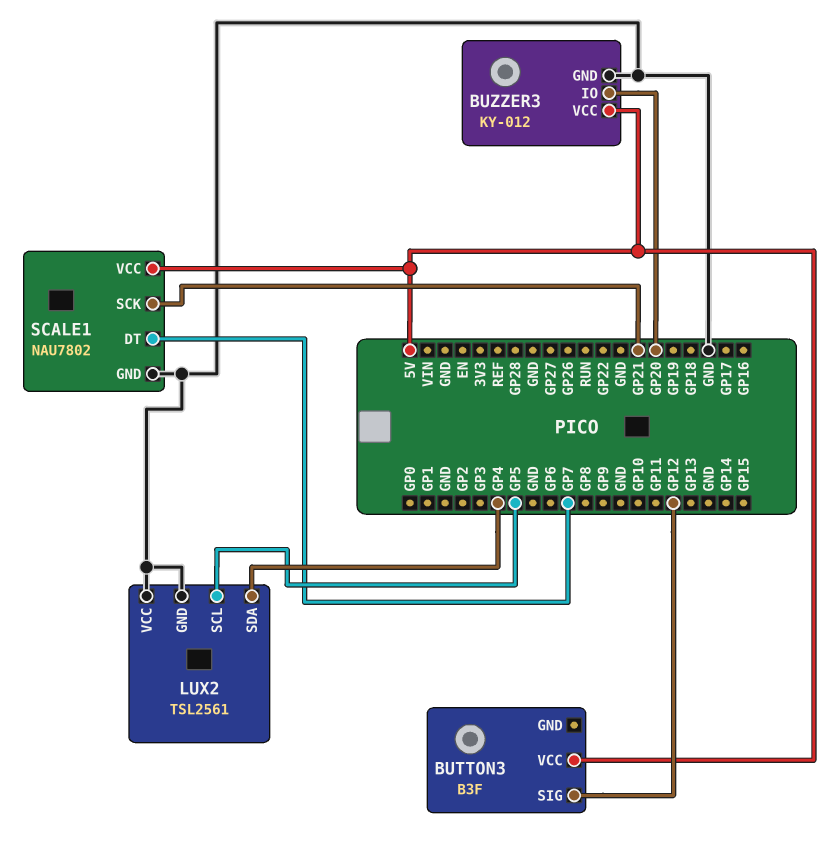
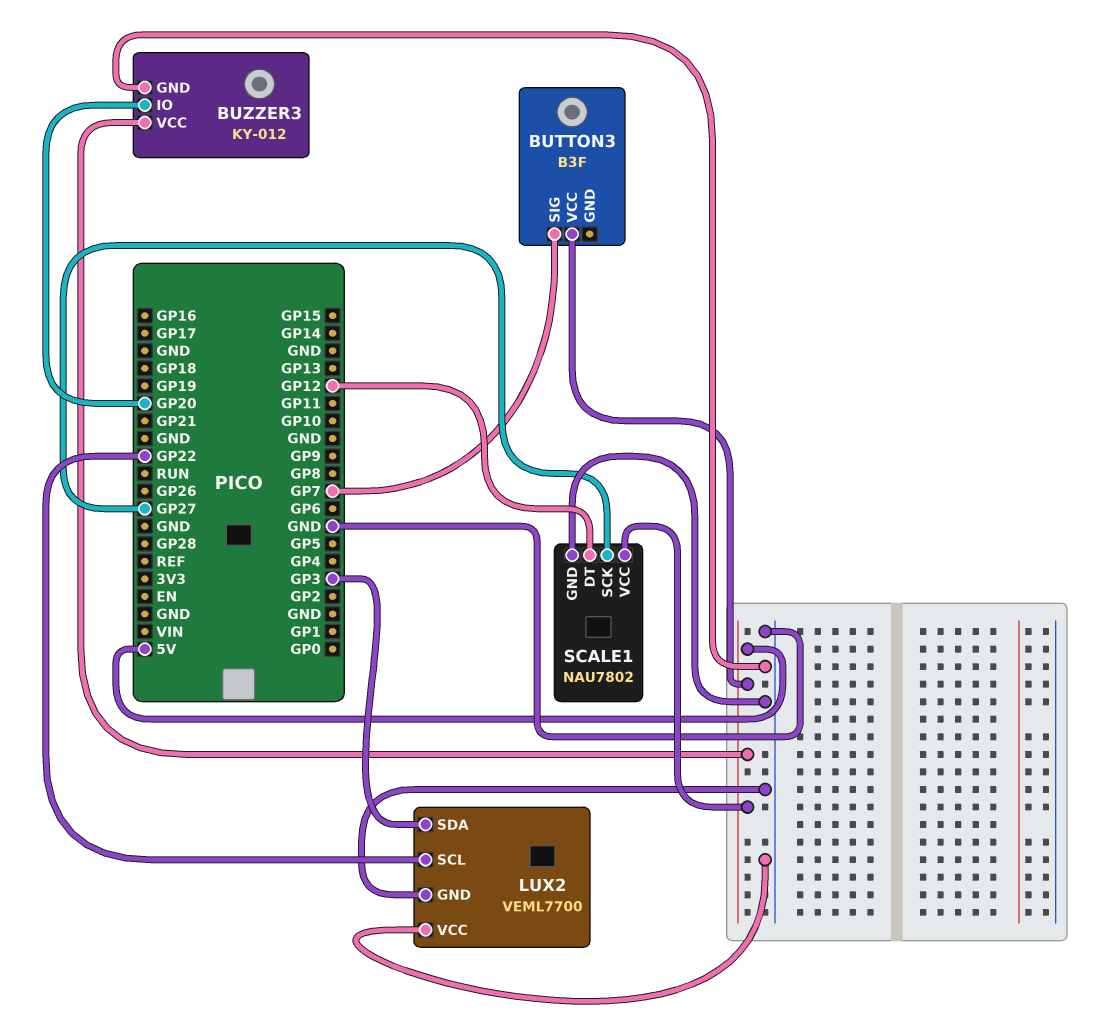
BUTTON3 pin SIG: GP12 -> GP7
LUX2: TSL2561 -> VEML7700
LUX2 pin SCL: GP5 -> GP22
LUX2 pin SDA: GP4 -> GP3
SCALE1 pin DT: GP7 -> GP12
SCALE1 pin SCK: GP21 -> GP27

